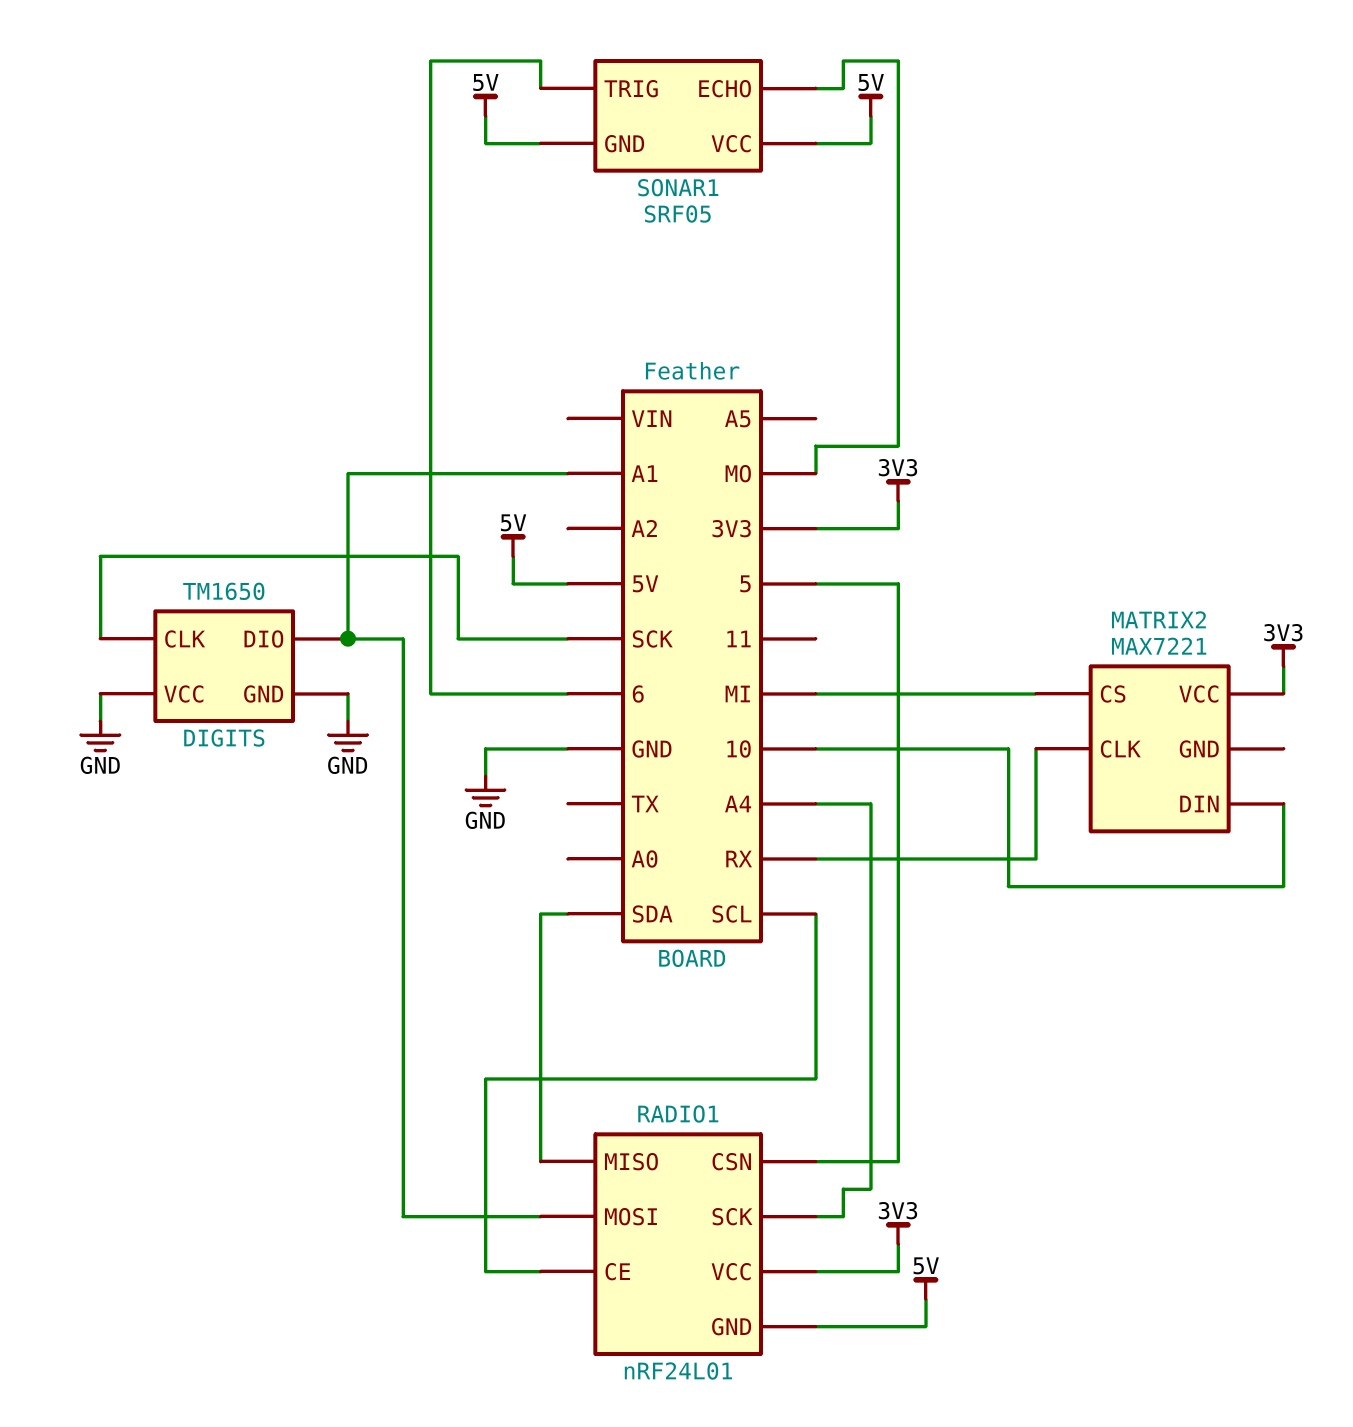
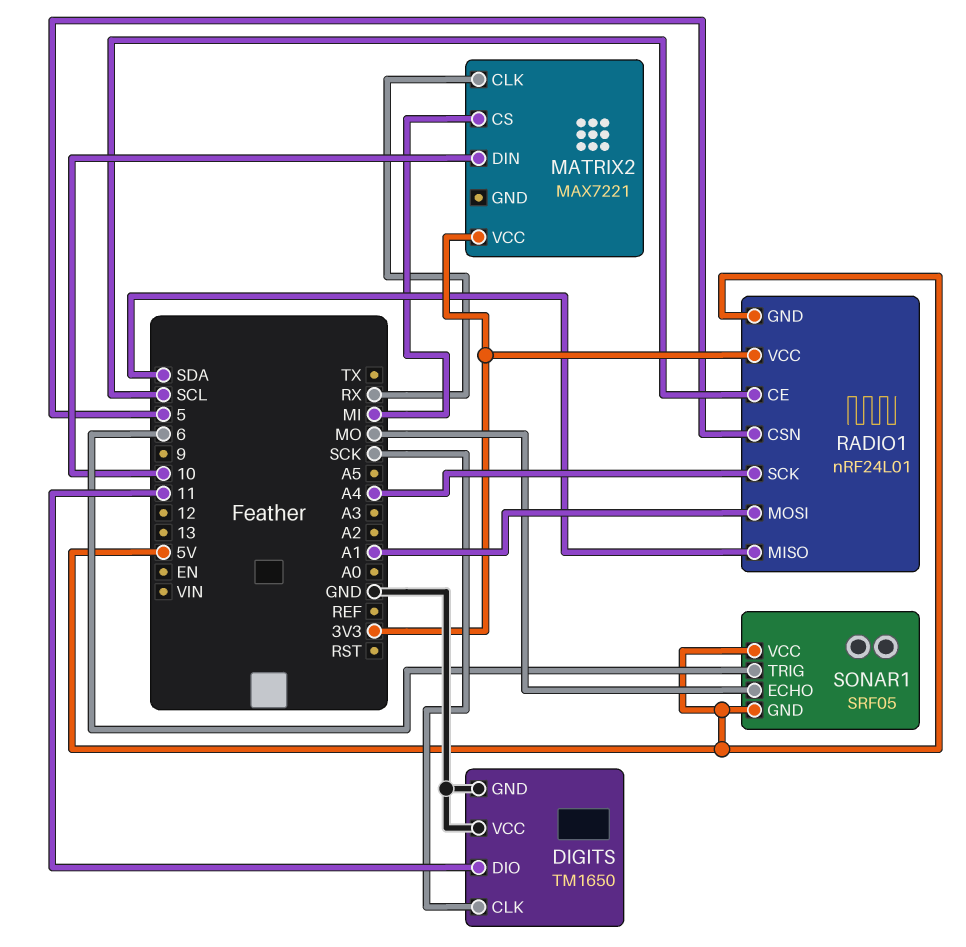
DIGITS pin DIO: A1 -> 11

